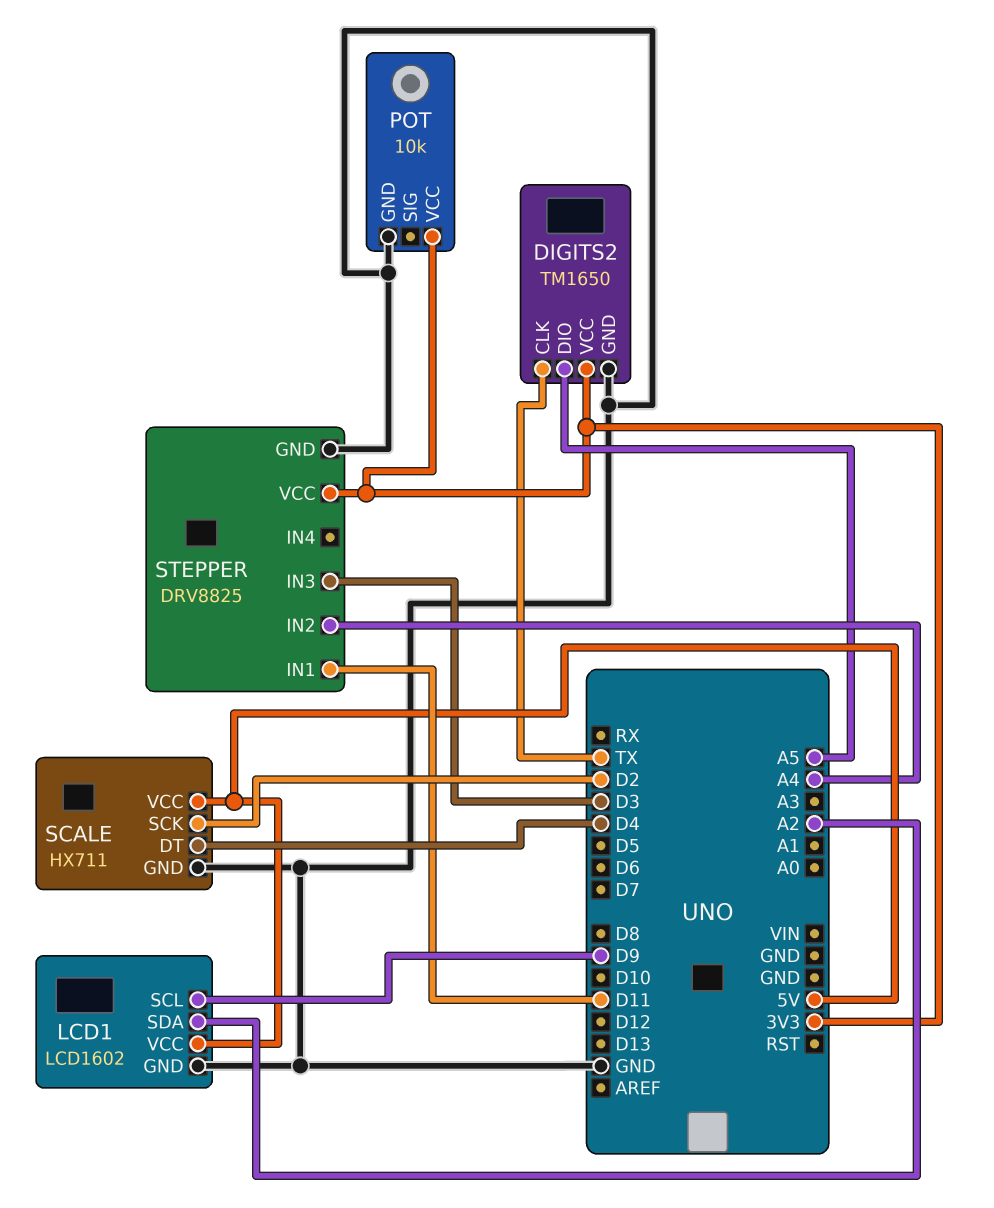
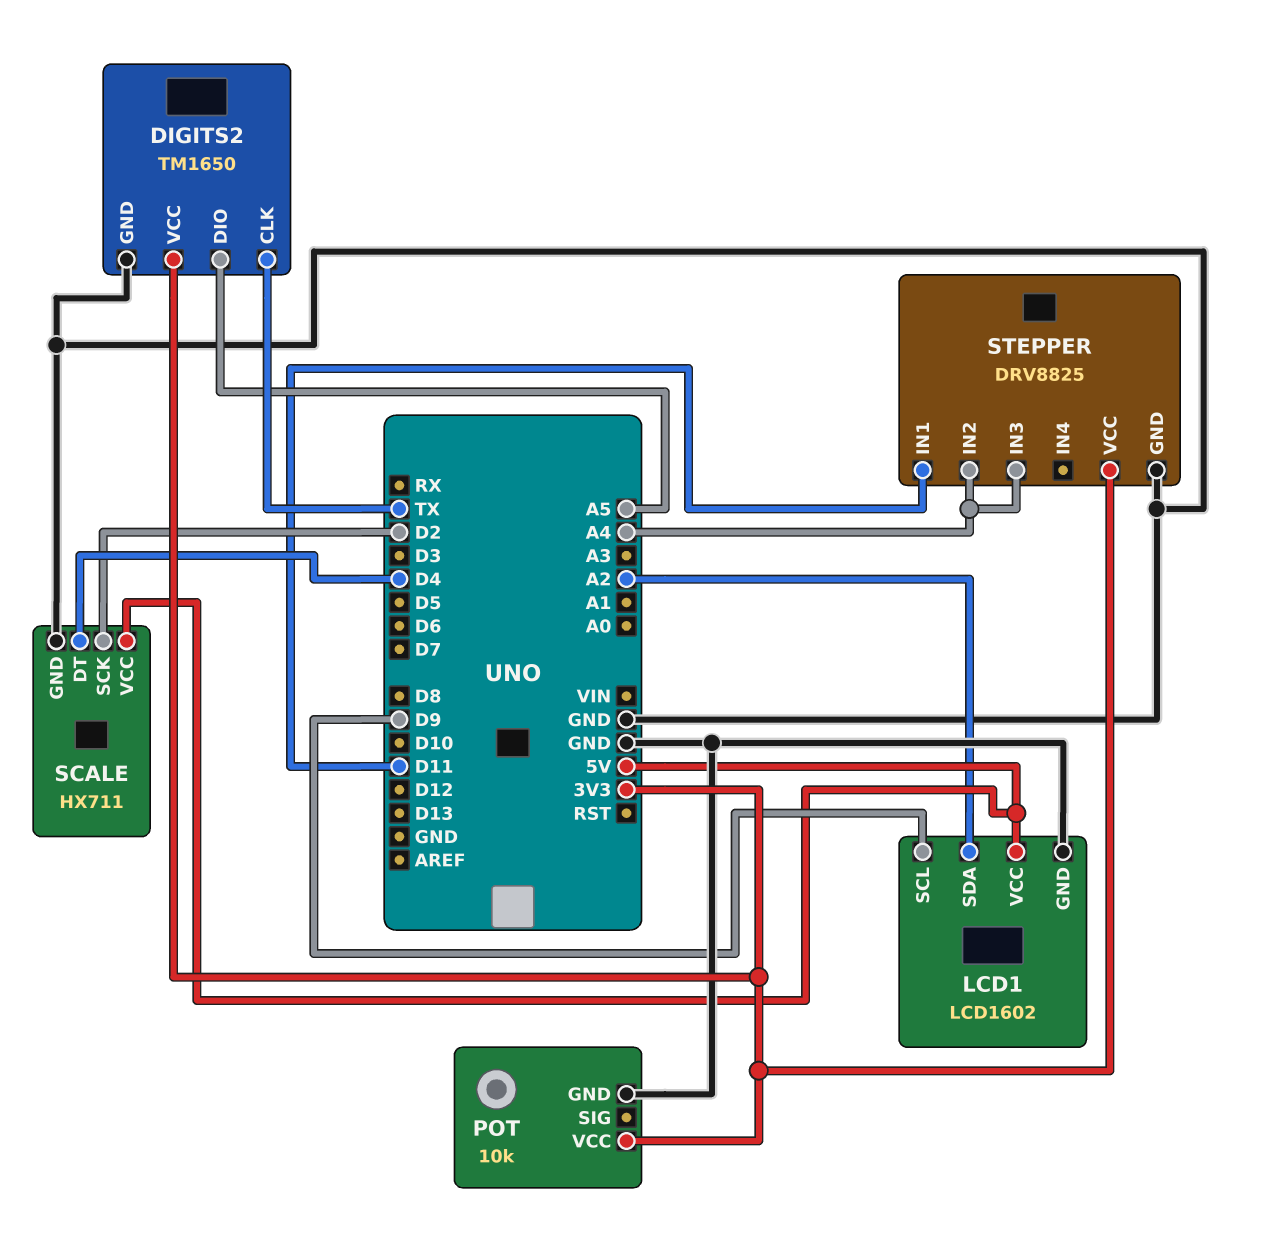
STEPPER pin IN3: D3 -> A4

